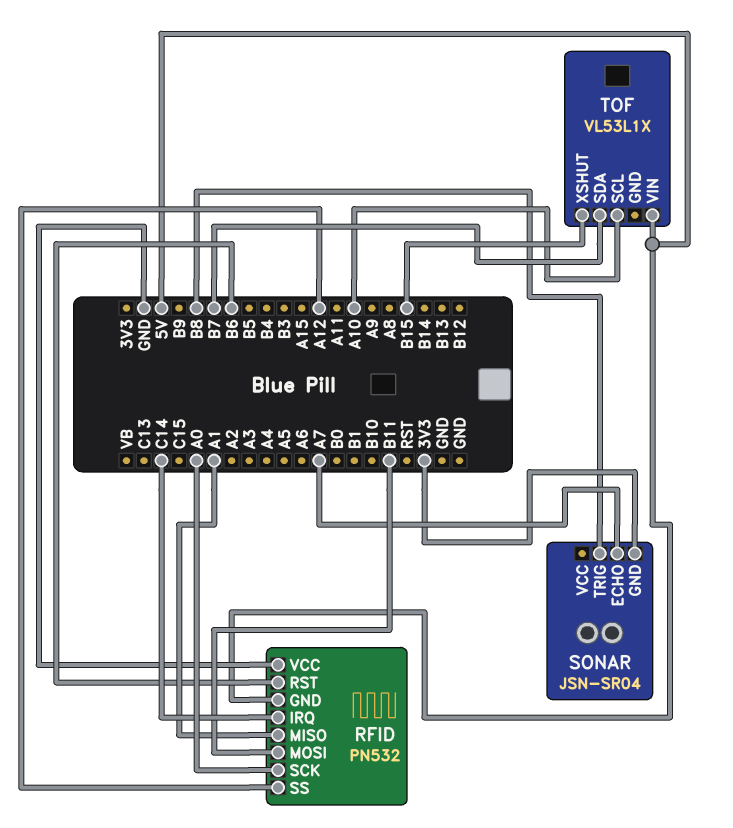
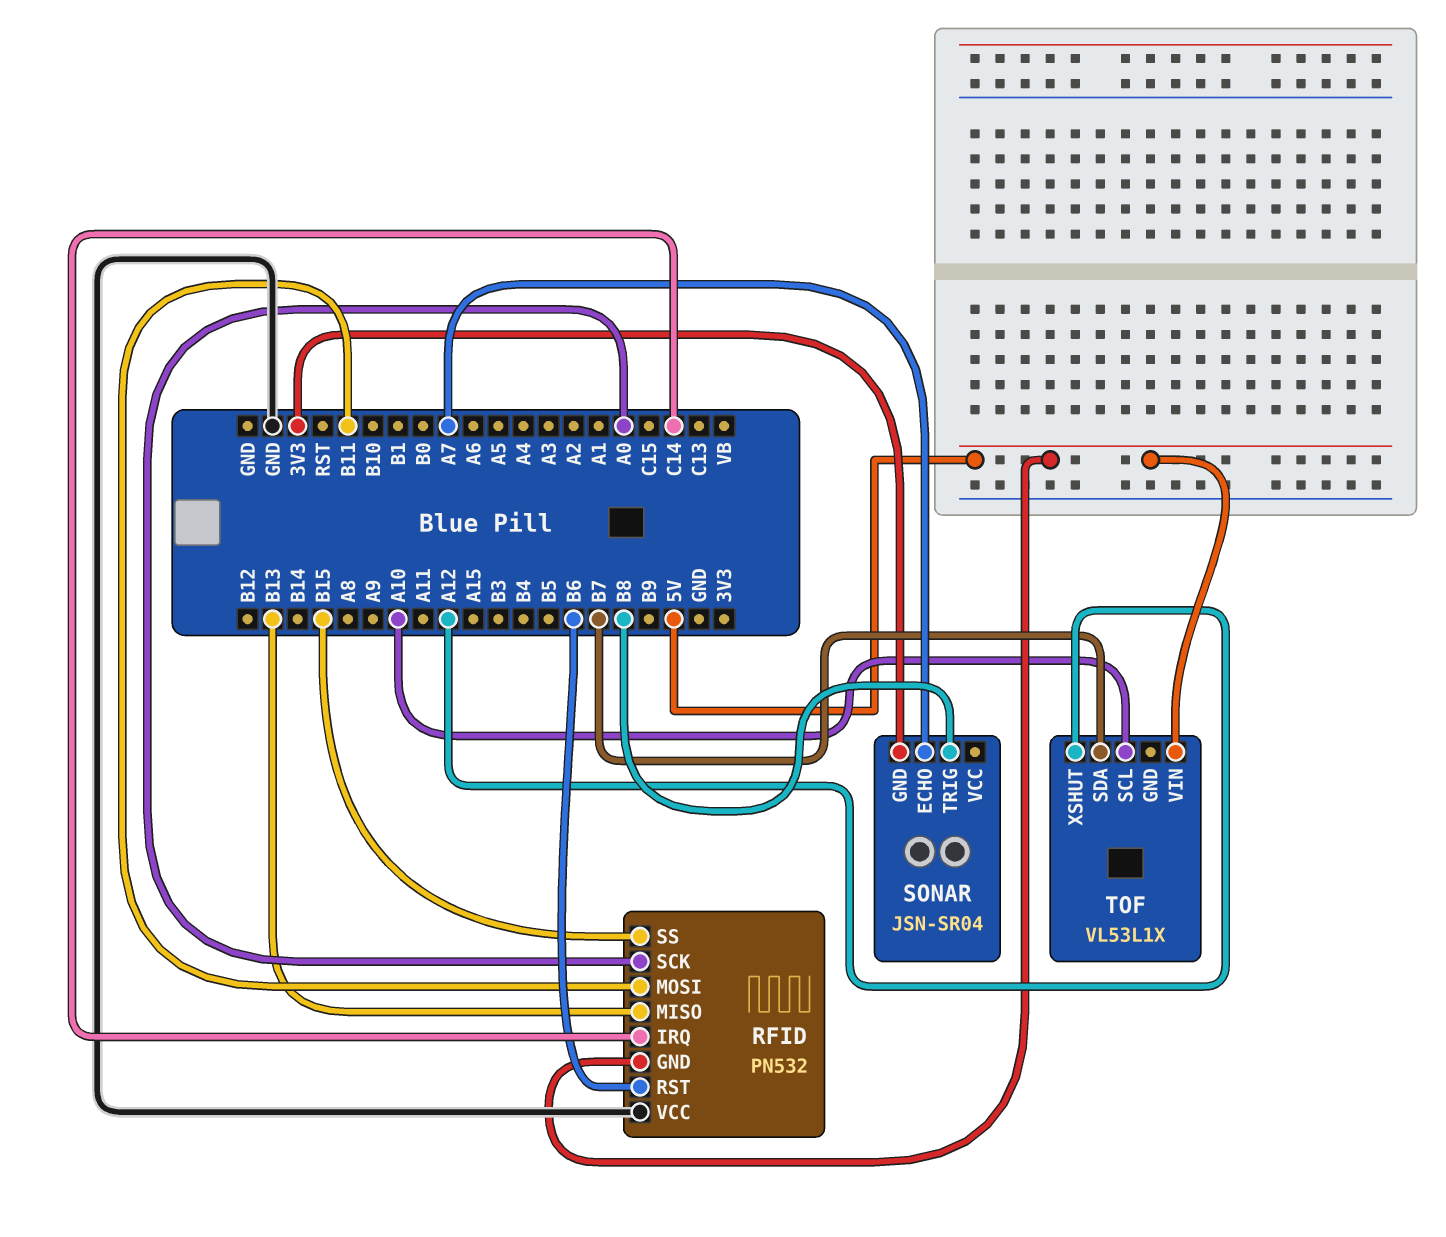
RFID pin MISO: A1 -> B13
RFID pin SS: A12 -> B15
TOF pin XSHUT: B15 -> A12

